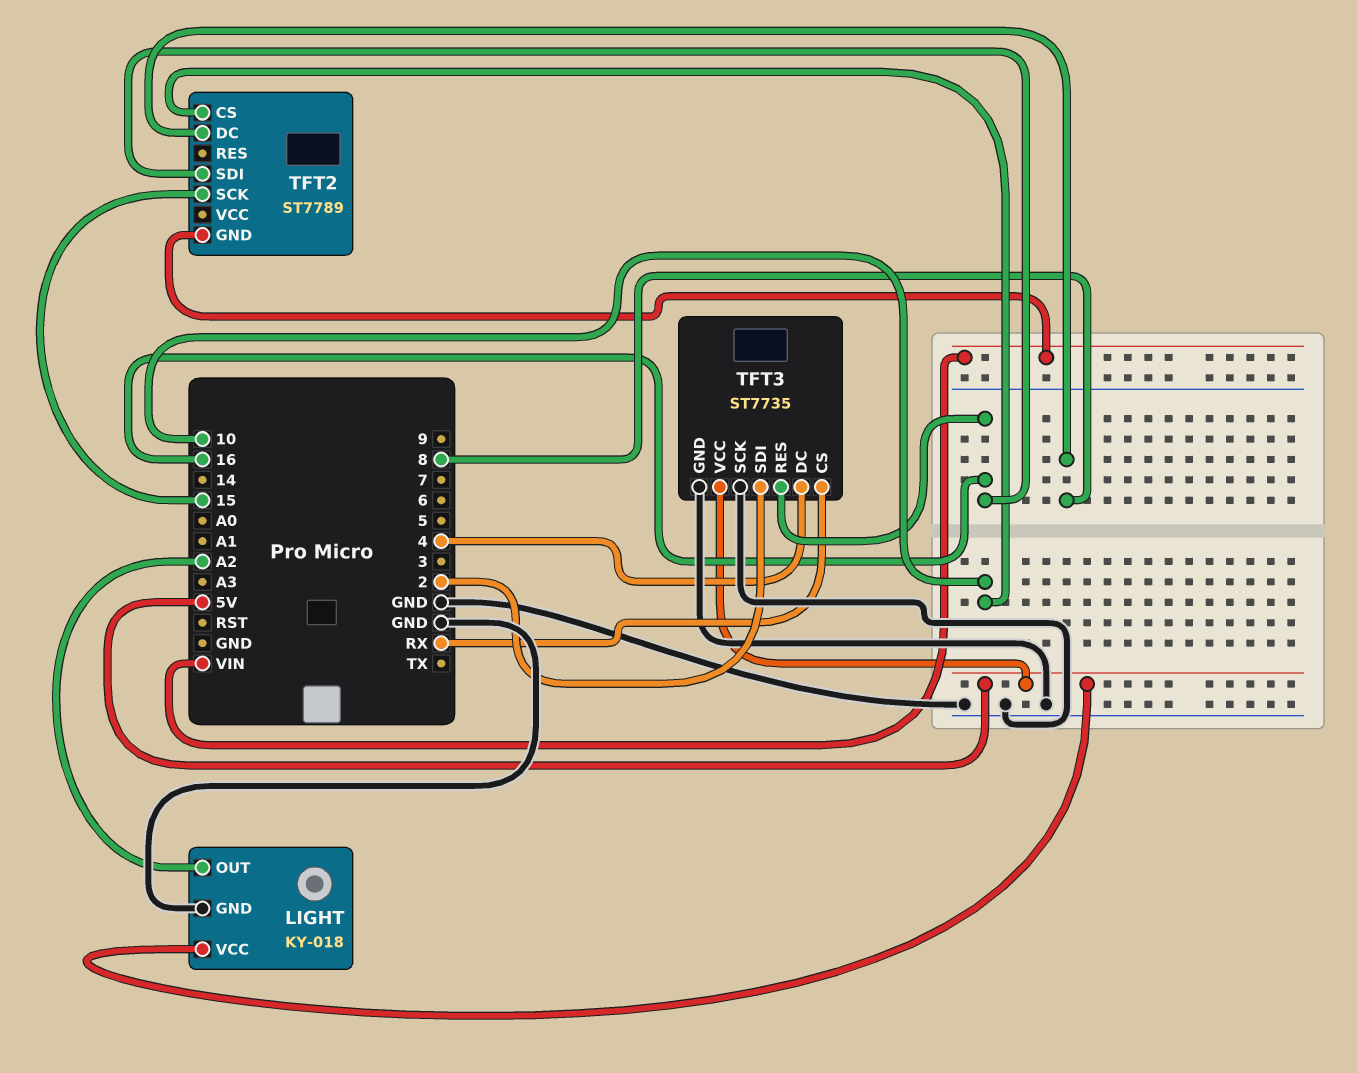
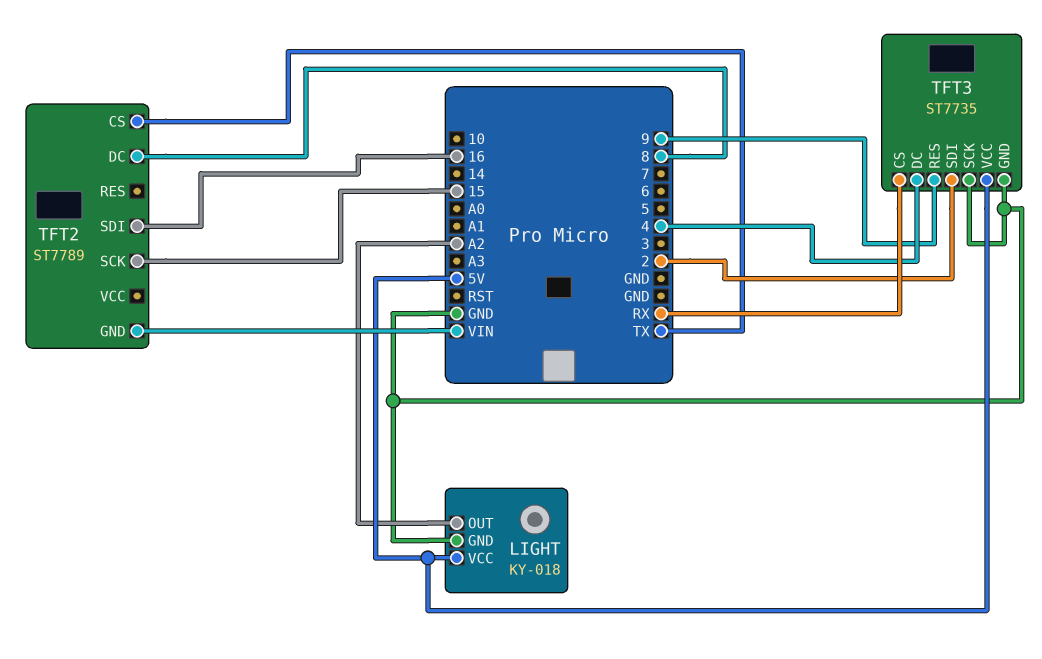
TFT2 pin CS: 10 -> TX
TFT3 pin RES: 16 -> 9

